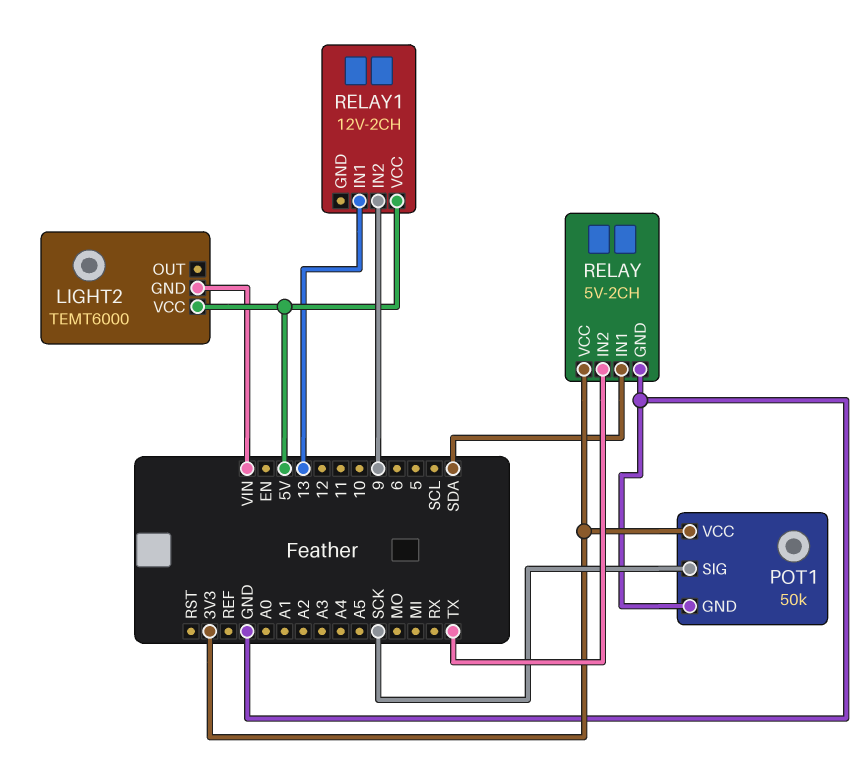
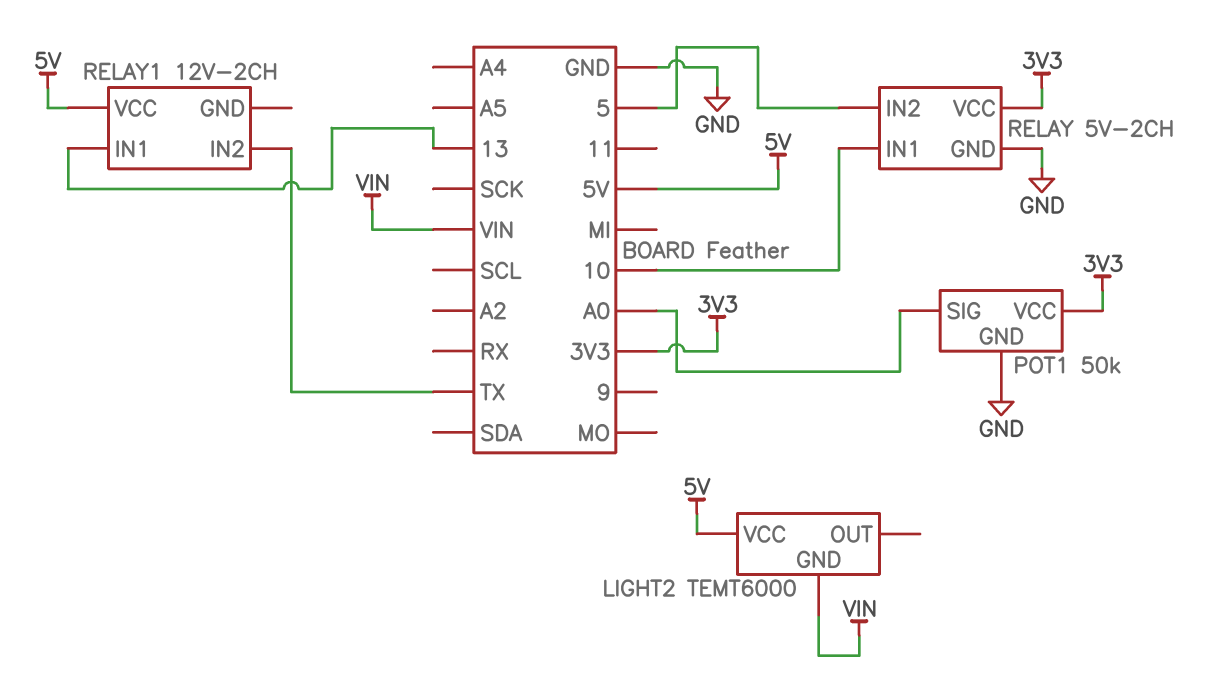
POT1 pin SIG: SCK -> A0
RELAY pin IN1: SDA -> 10
RELAY pin IN2: TX -> 5
RELAY1 pin IN2: 9 -> TX

